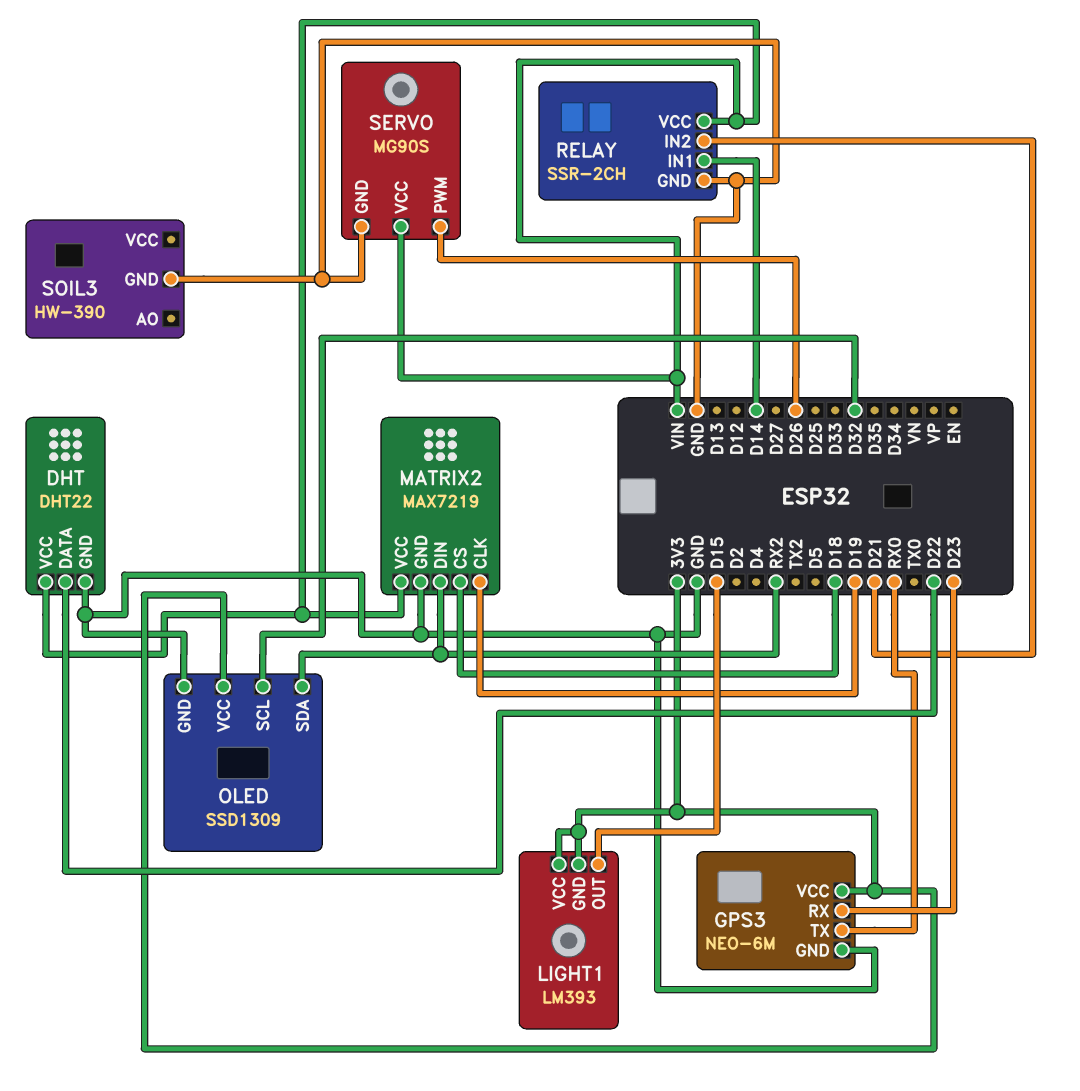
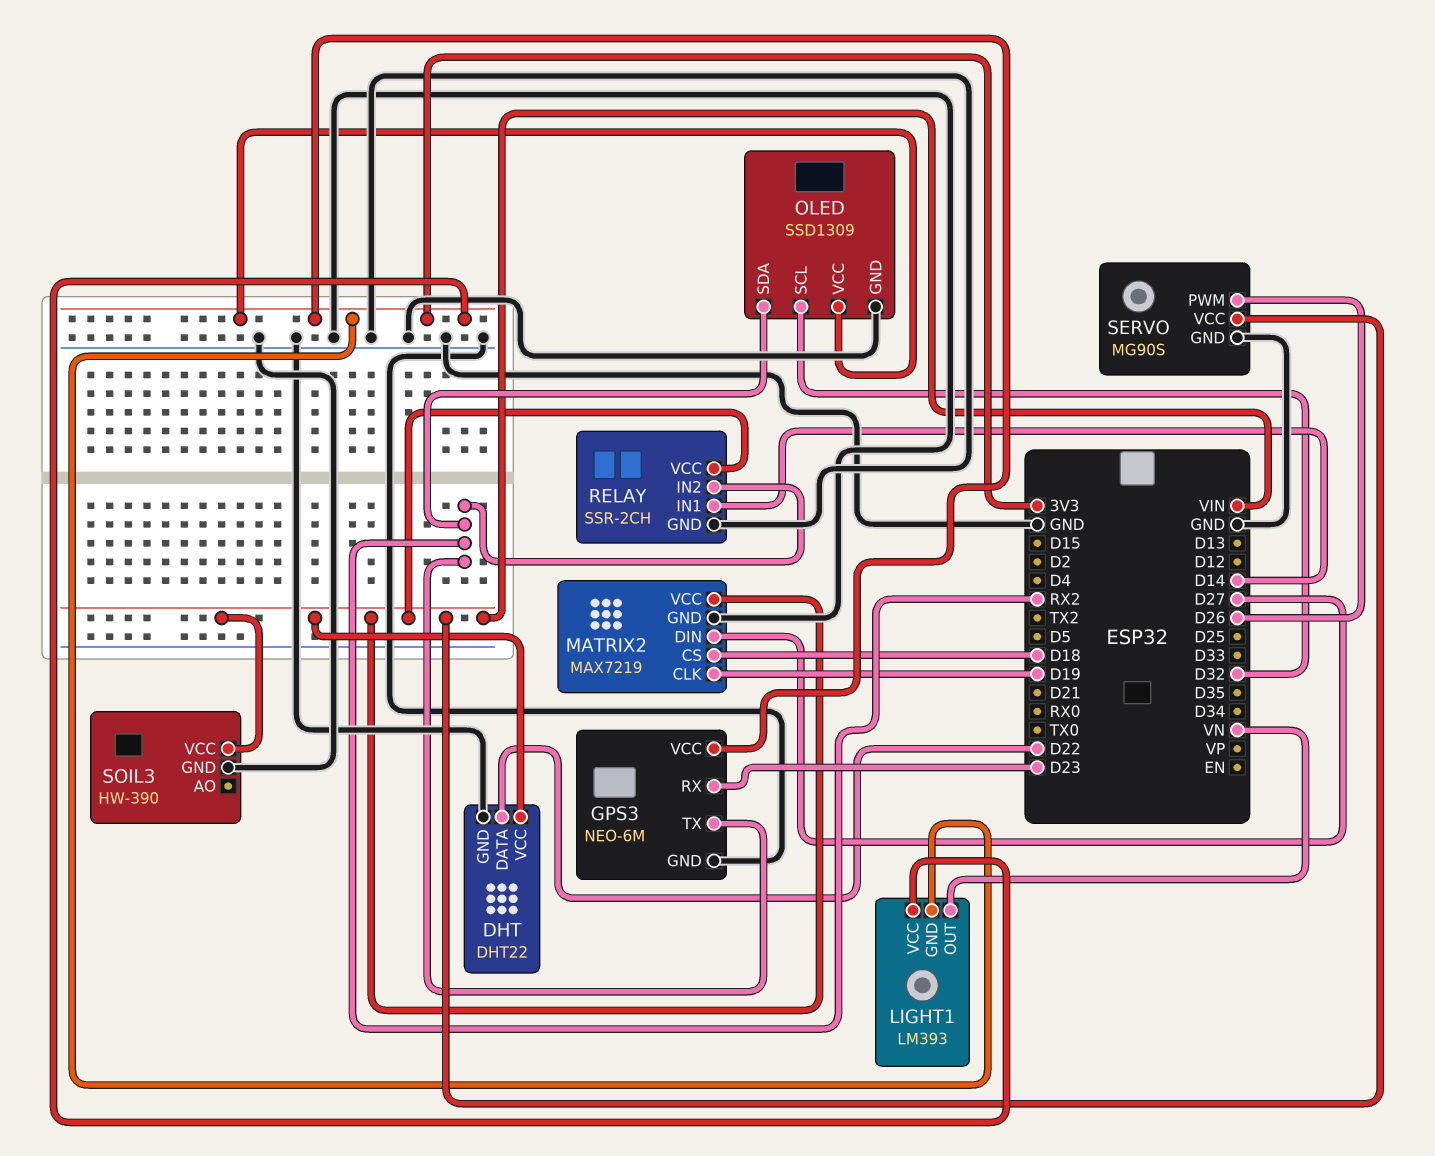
GPS3 pin TX: RX0 -> RX2
LIGHT1 pin OUT: D15 -> VN
MATRIX2 pin DIN: RX2 -> D27
RELAY pin IN2: D21 -> RX2
SOIL3 pin VCC: none -> VIN

